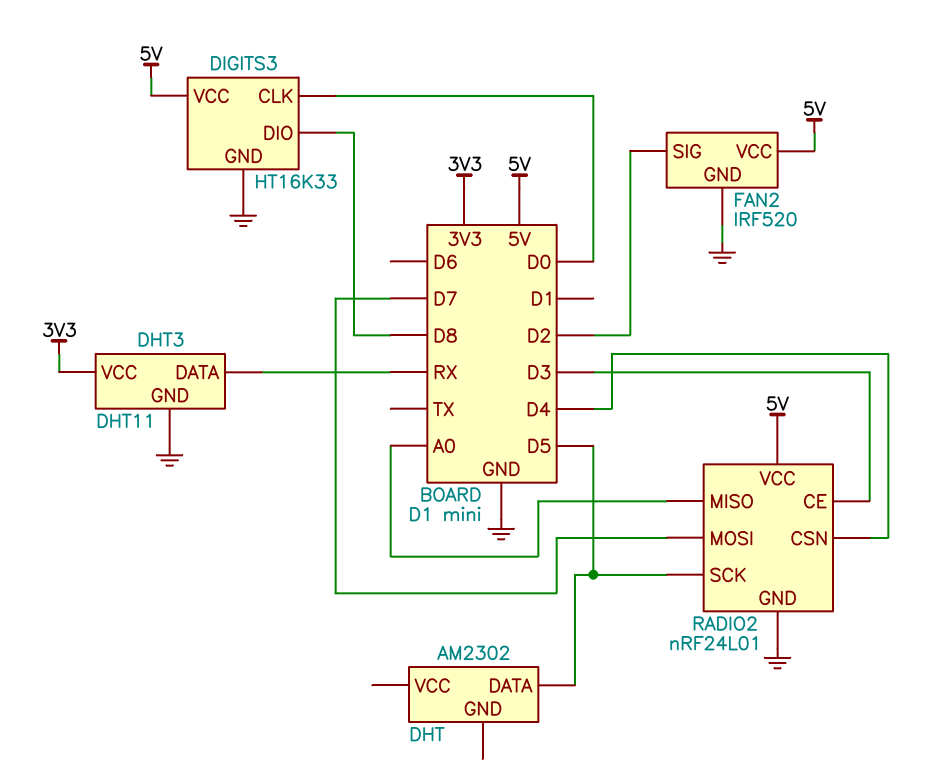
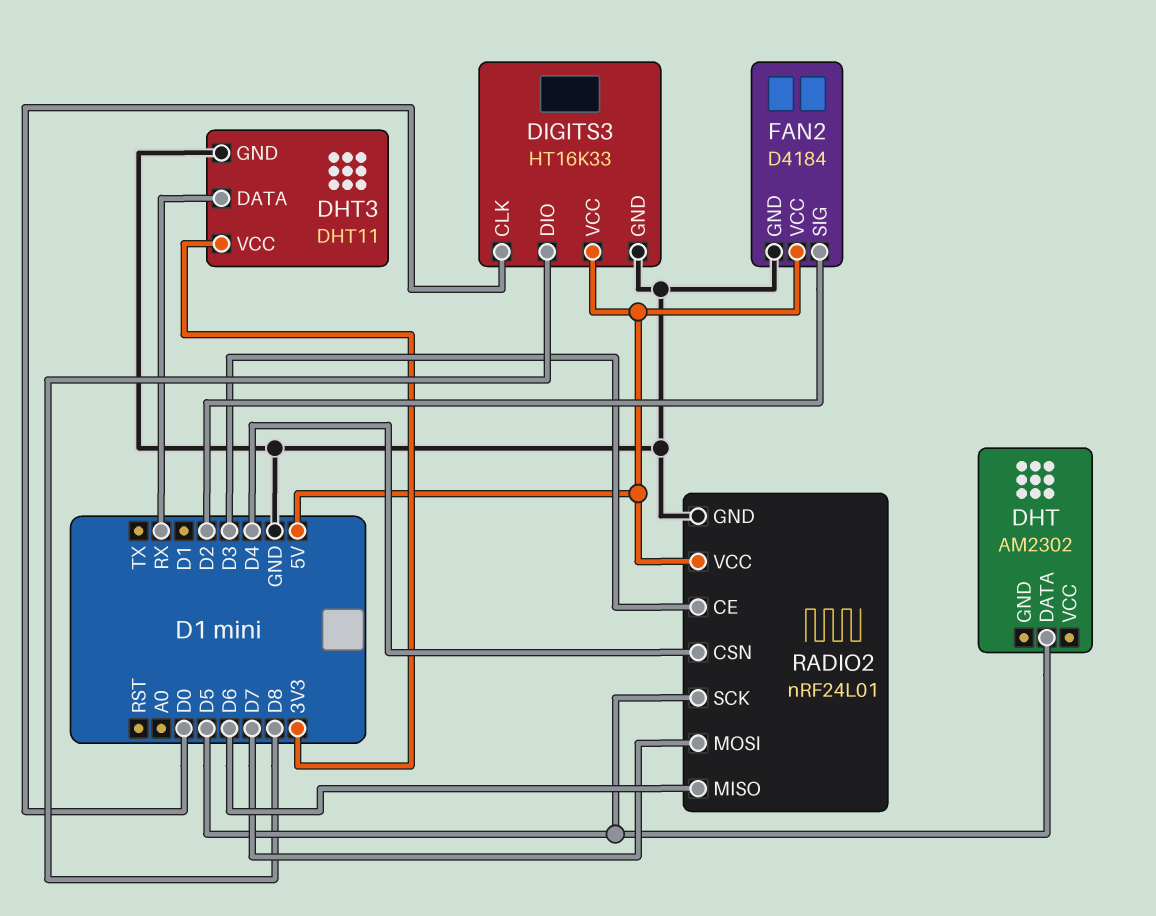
FAN2: IRF520 -> D4184
RADIO2 pin MISO: A0 -> D6

